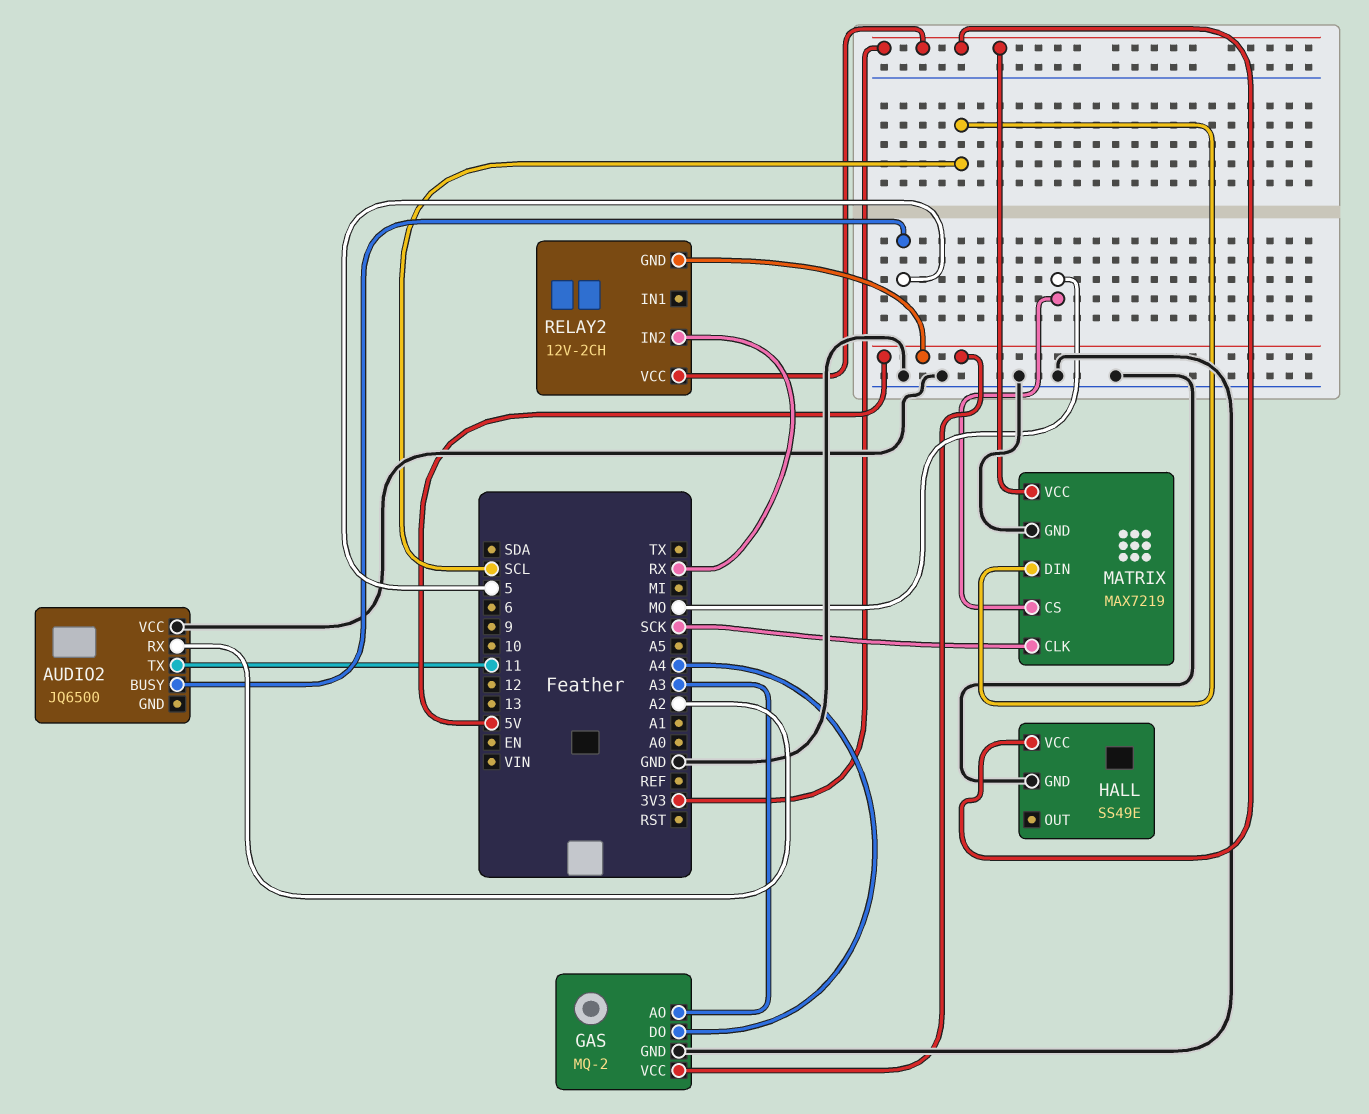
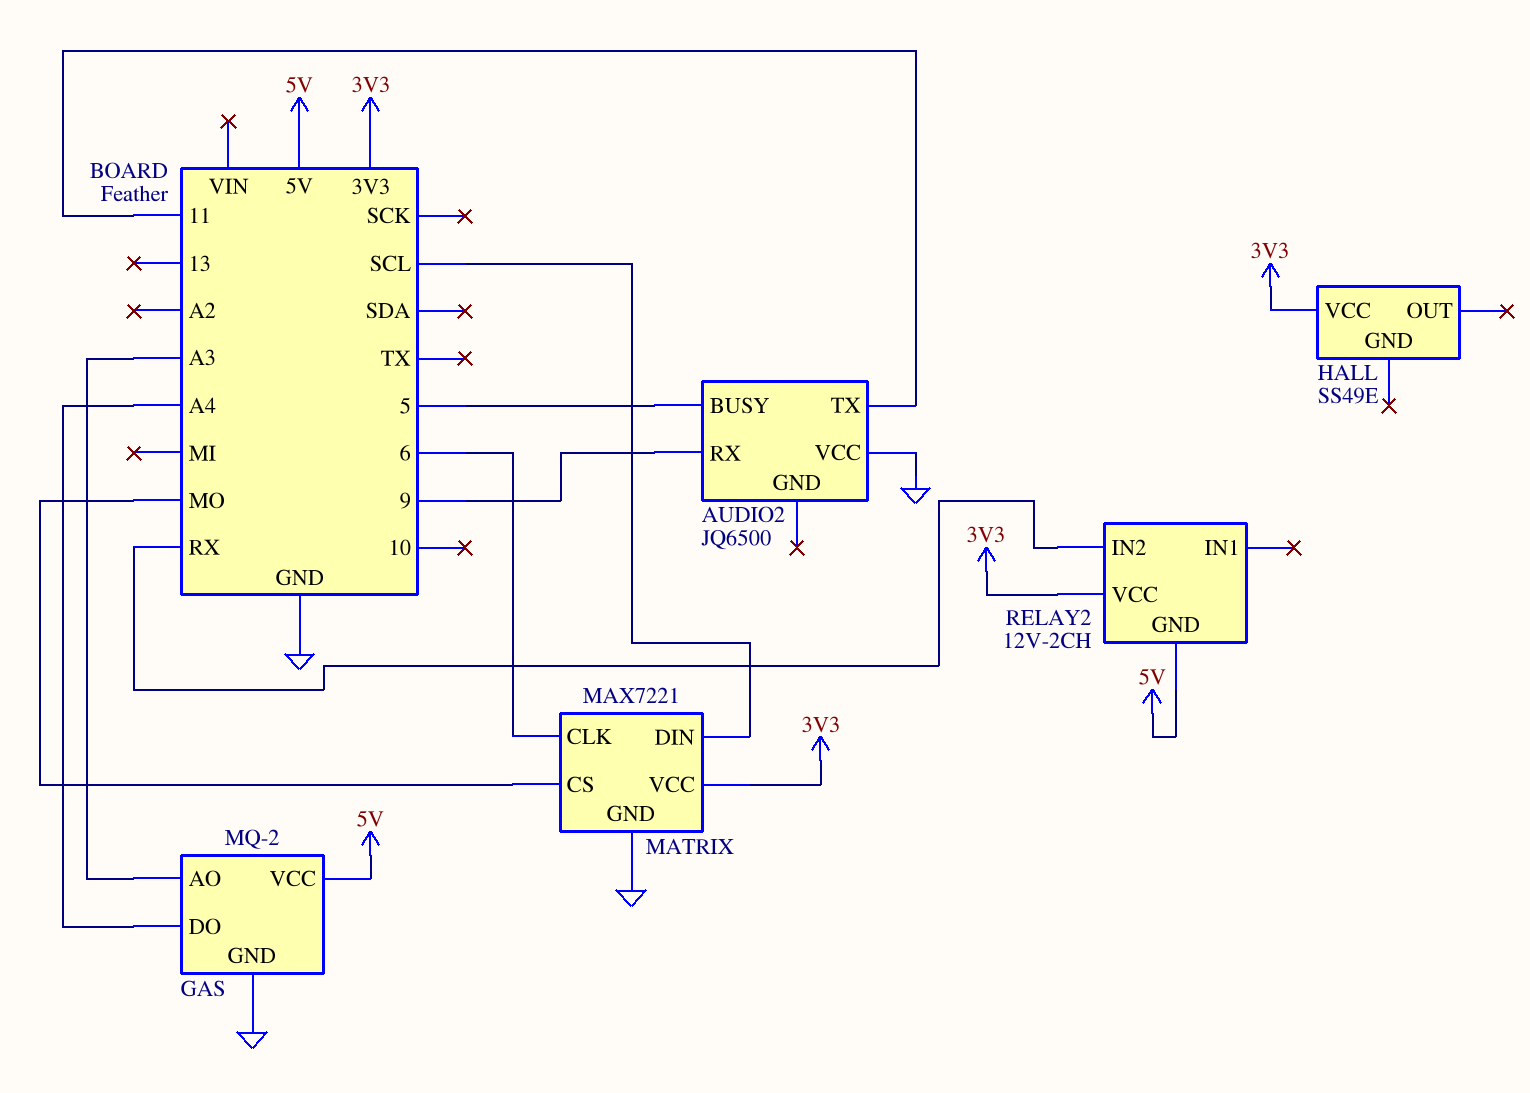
AUDIO2 pin RX: A2 -> 9
HALL pin GND: GND -> none
MATRIX: MAX7219 -> MAX7221
MATRIX pin CLK: SCK -> 6

